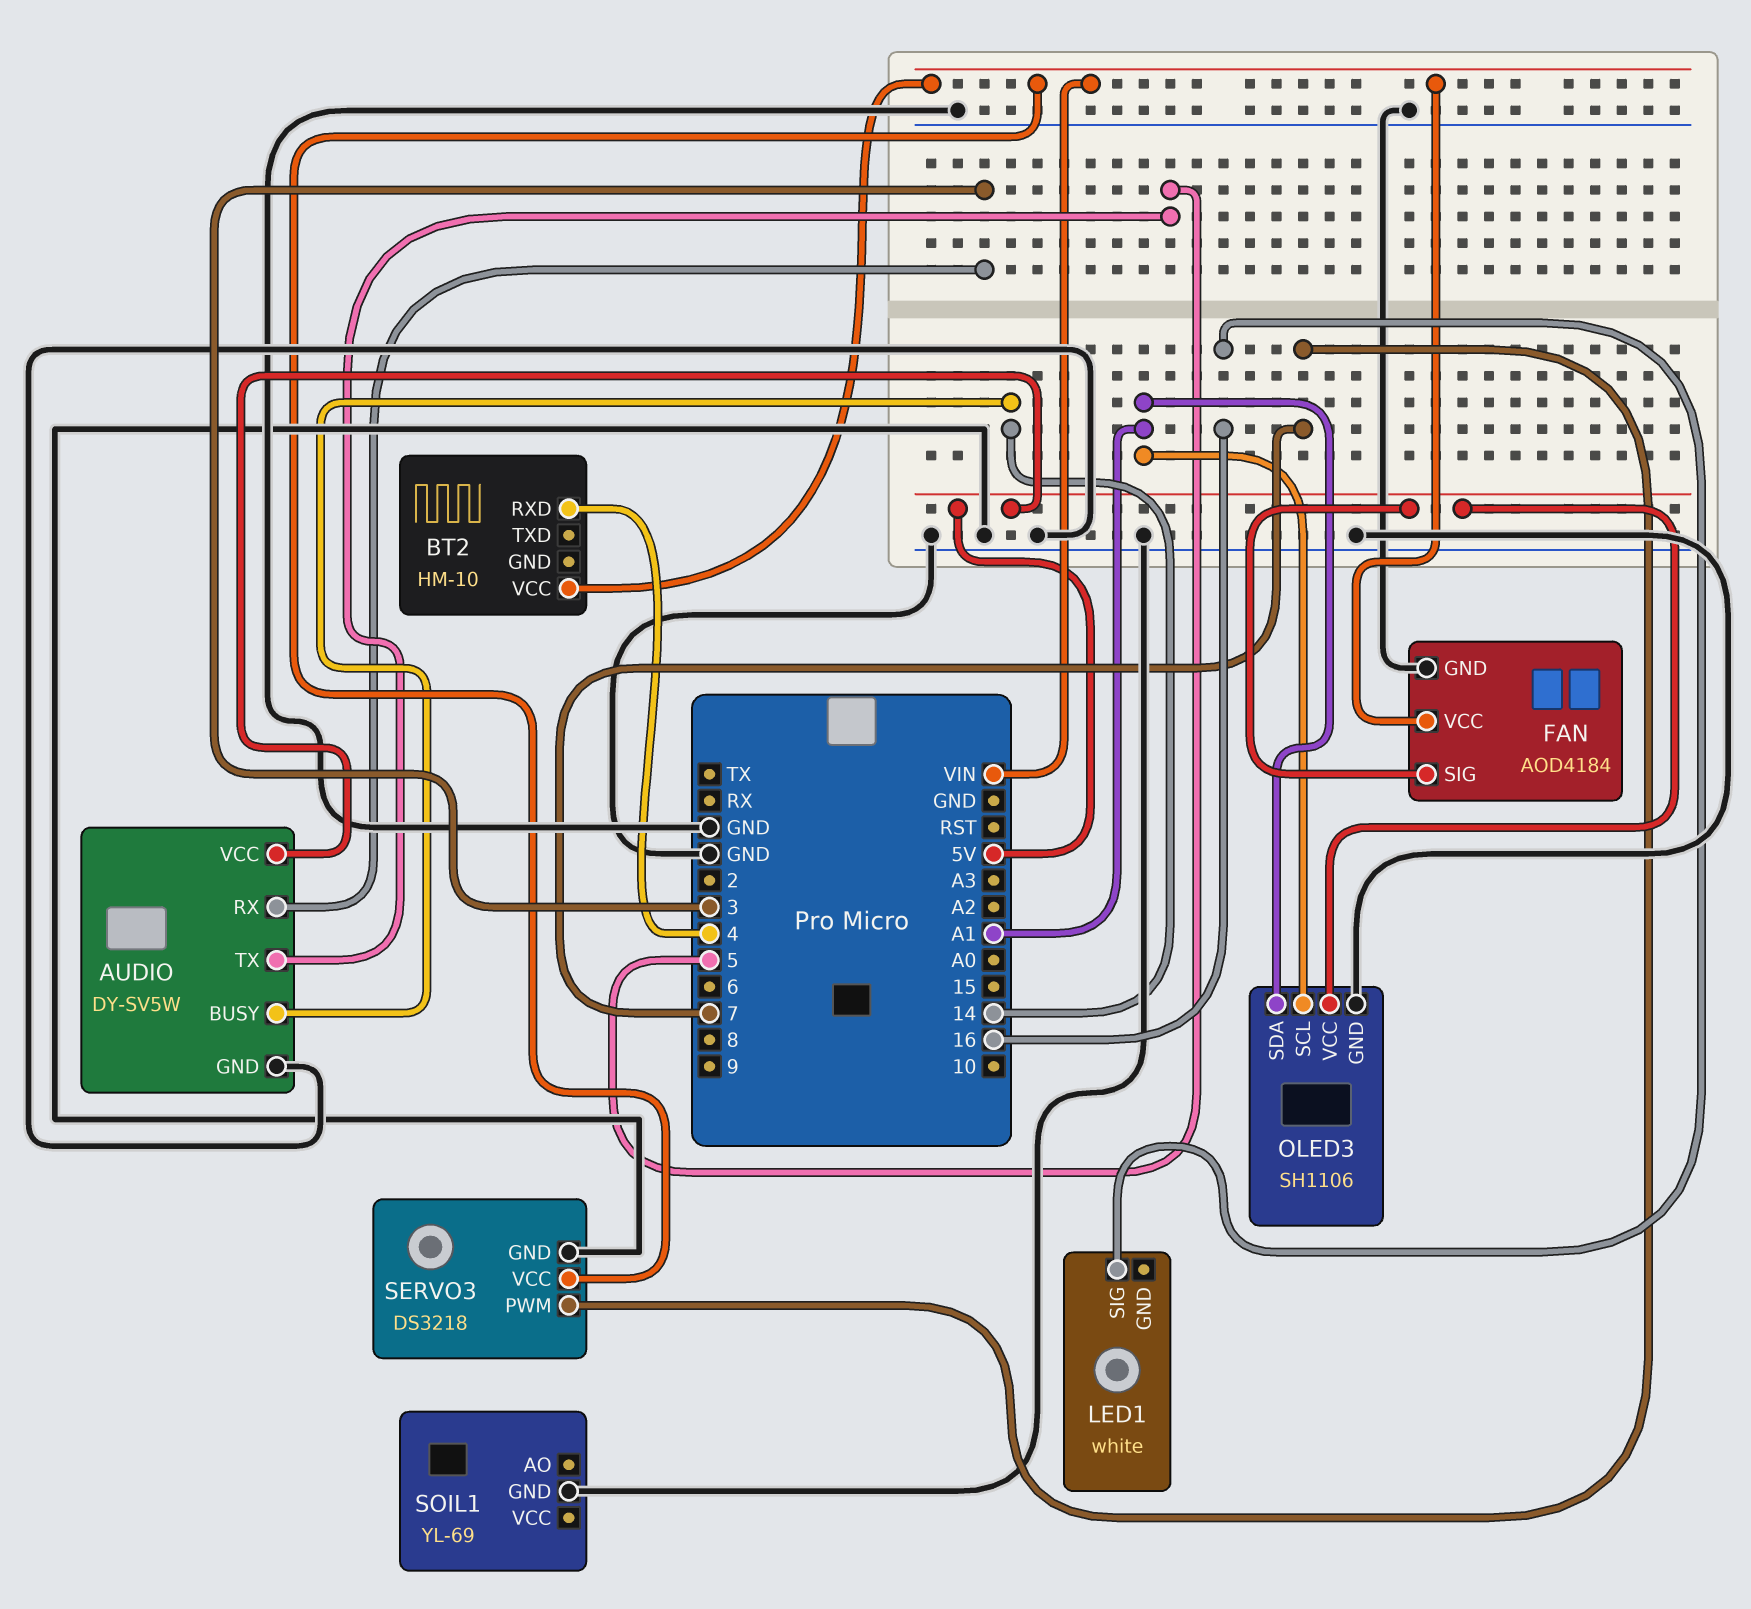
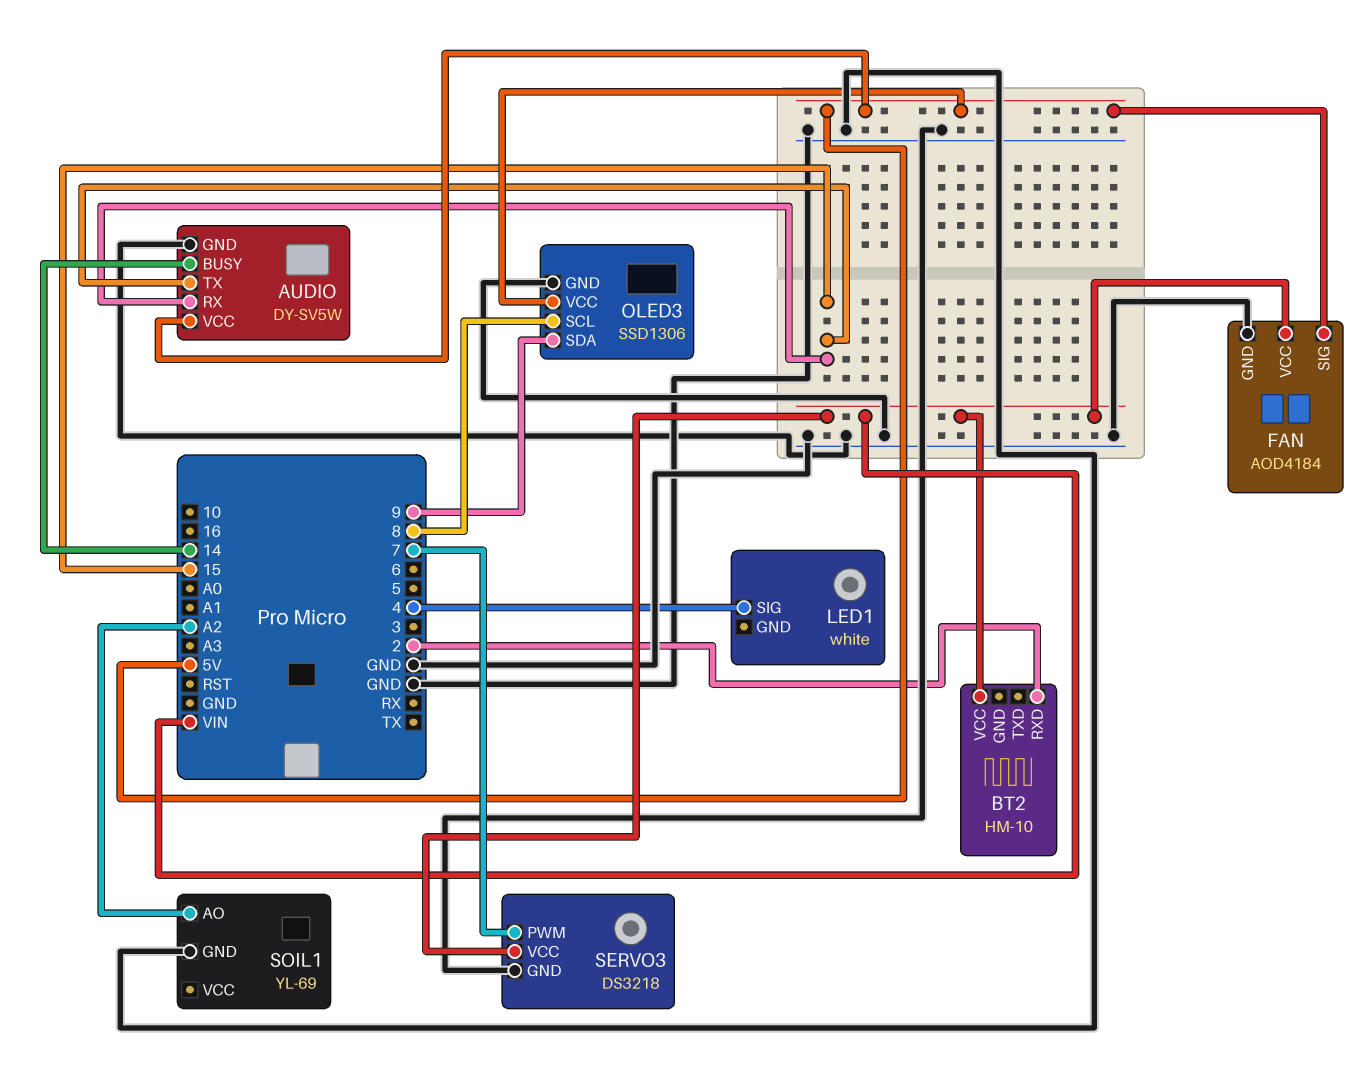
AUDIO pin RX: 3 -> 15
AUDIO pin TX: 5 -> 15
BT2 pin RXD: 4 -> 2
LED1 pin SIG: 16 -> 4
OLED3: SH1106 -> SSD1306
OLED3 pin SCL: A1 -> 8
OLED3 pin SDA: A1 -> 9
SOIL1 pin AO: none -> A2

